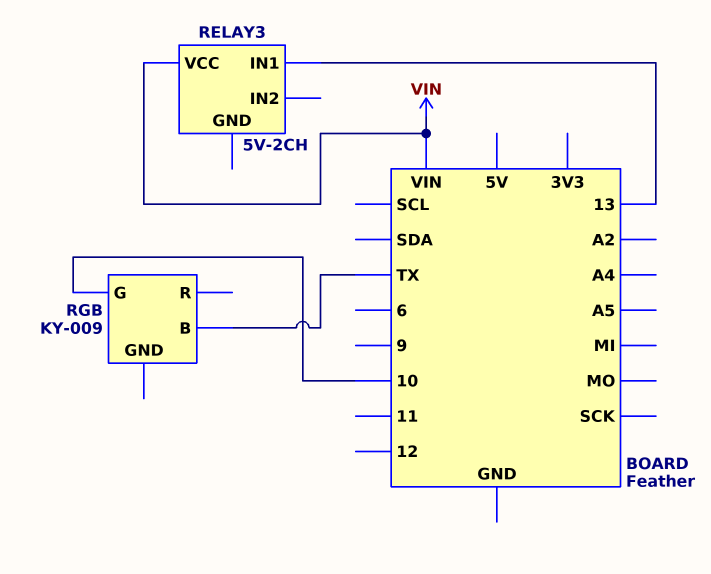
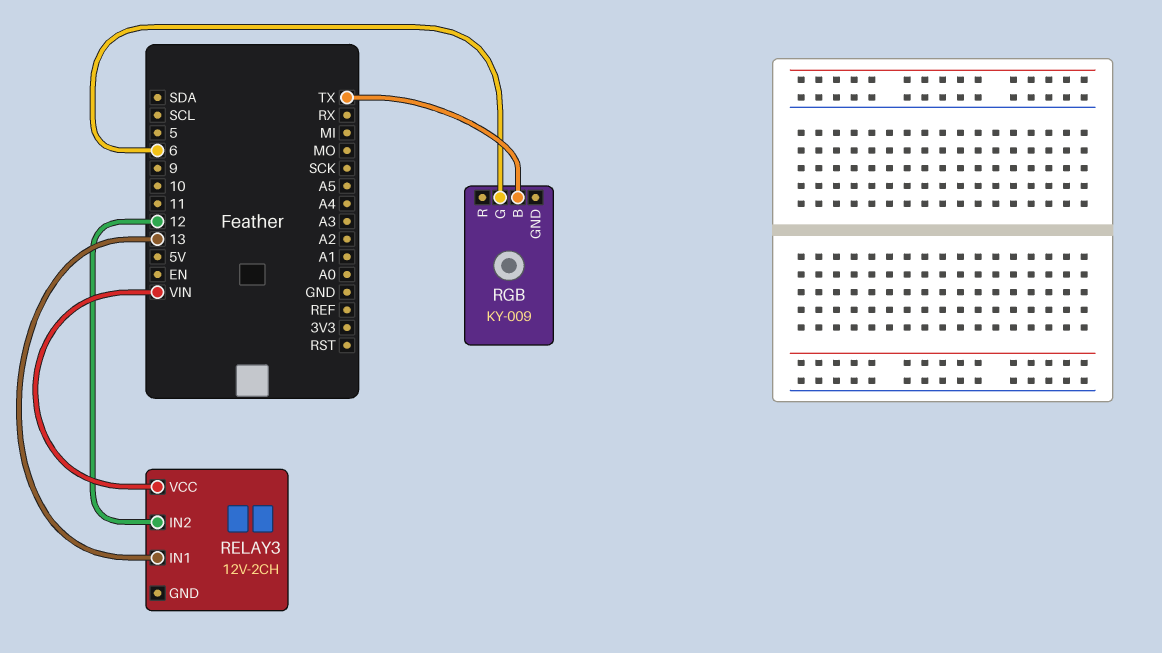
RELAY3: 5V-2CH -> 12V-2CH
RELAY3 pin IN2: none -> 12
RGB pin G: 10 -> 6

